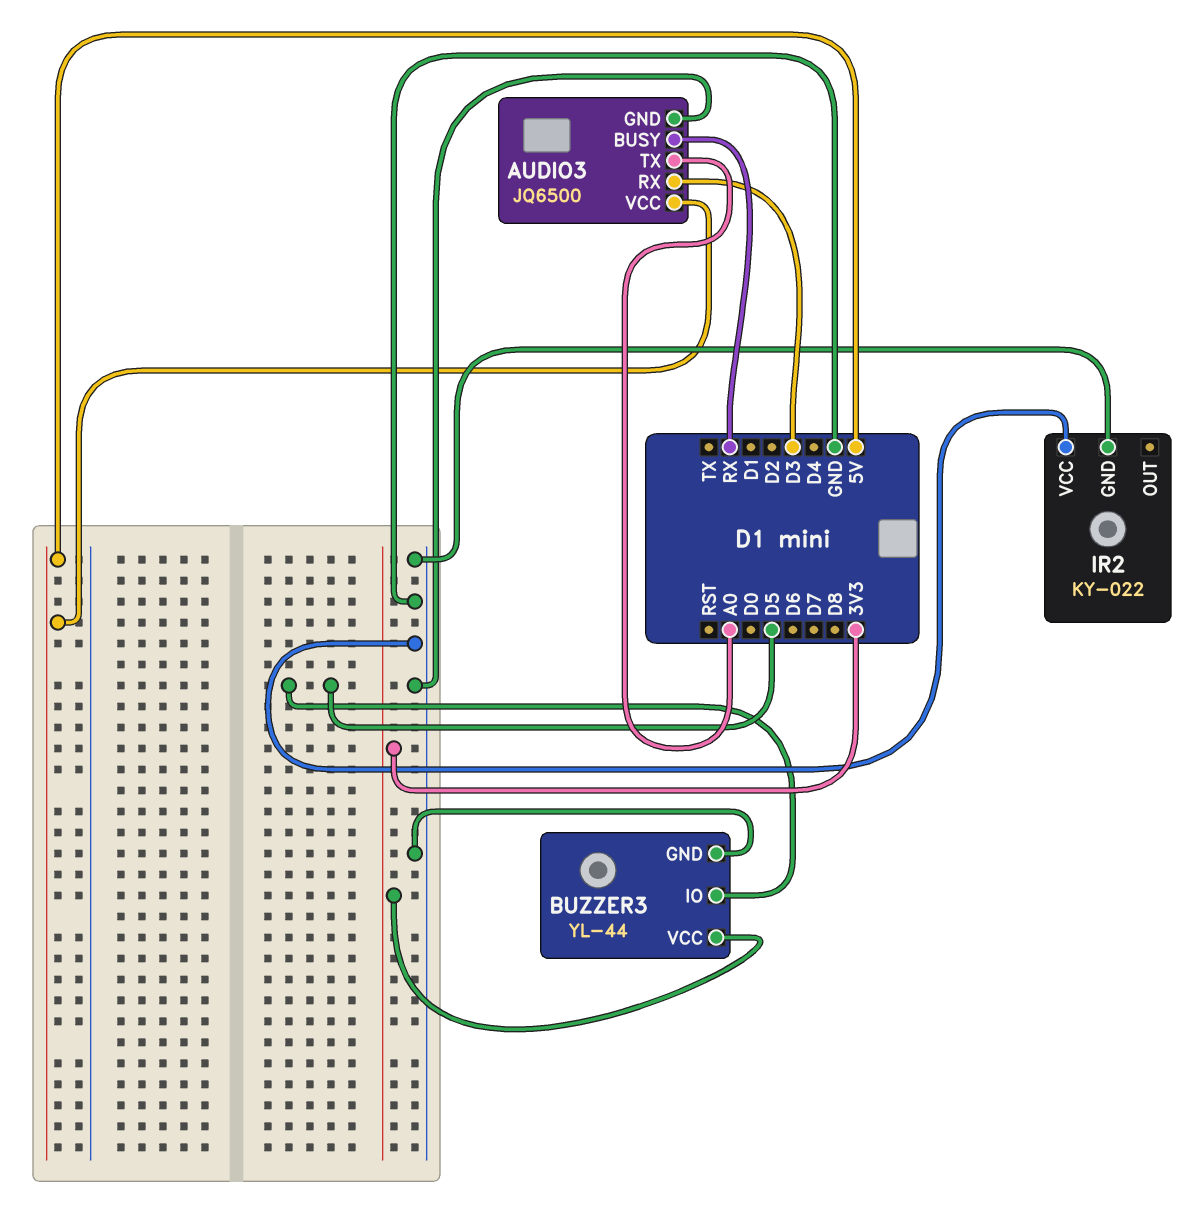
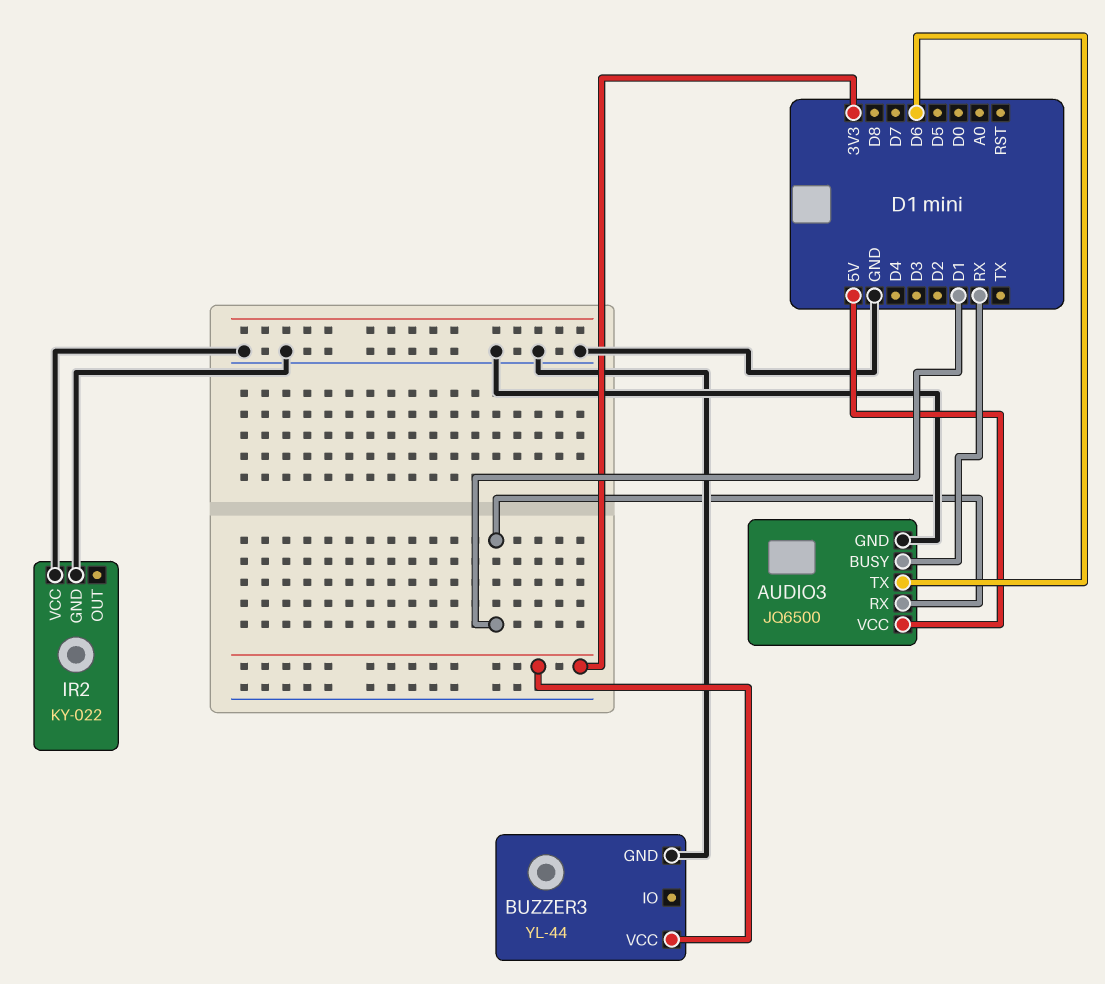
AUDIO3 pin RX: D3 -> D1
AUDIO3 pin TX: A0 -> D6
BUZZER3 pin IO: D5 -> none

